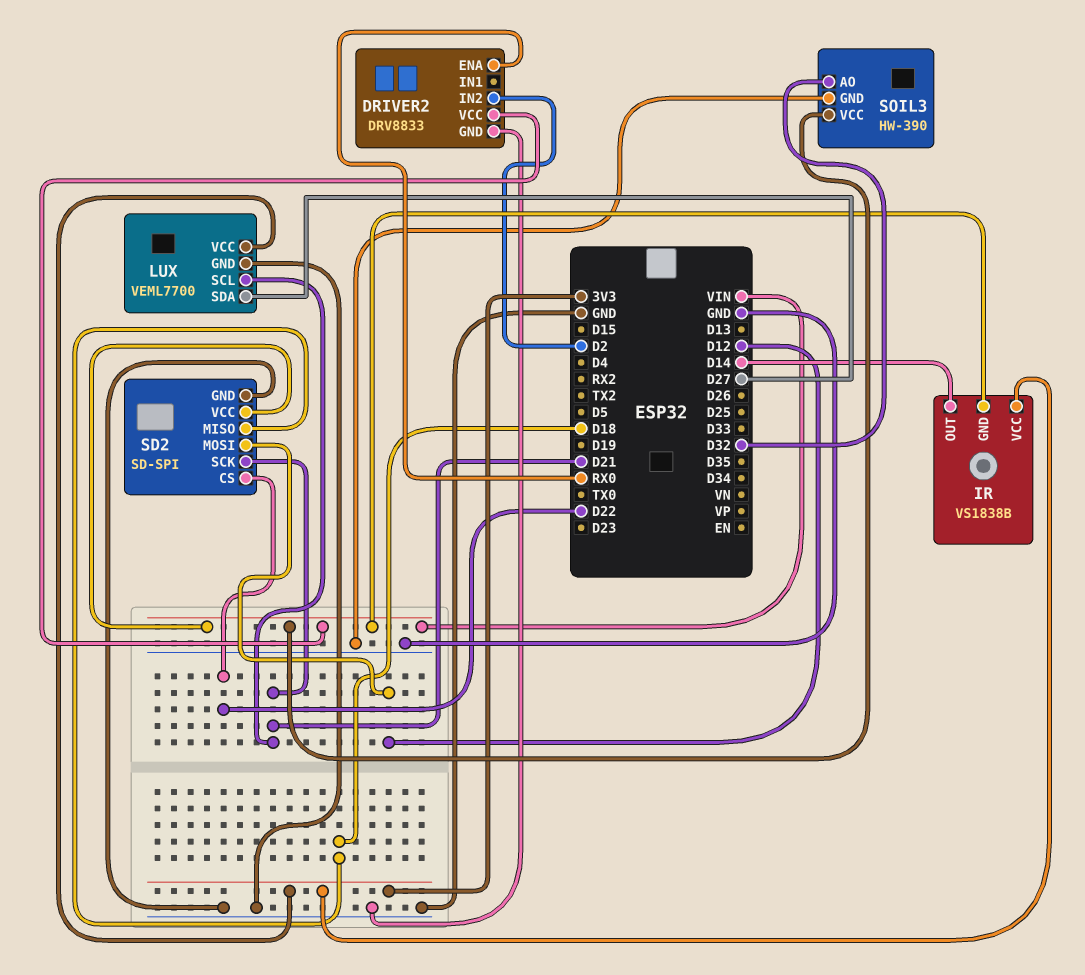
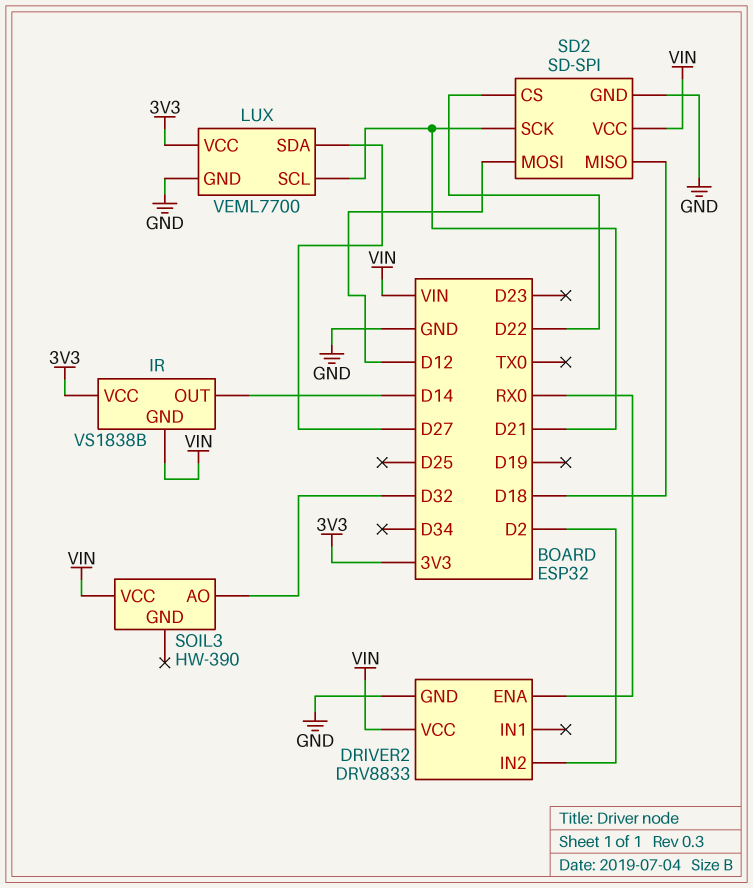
SOIL3 pin GND: GND -> none

